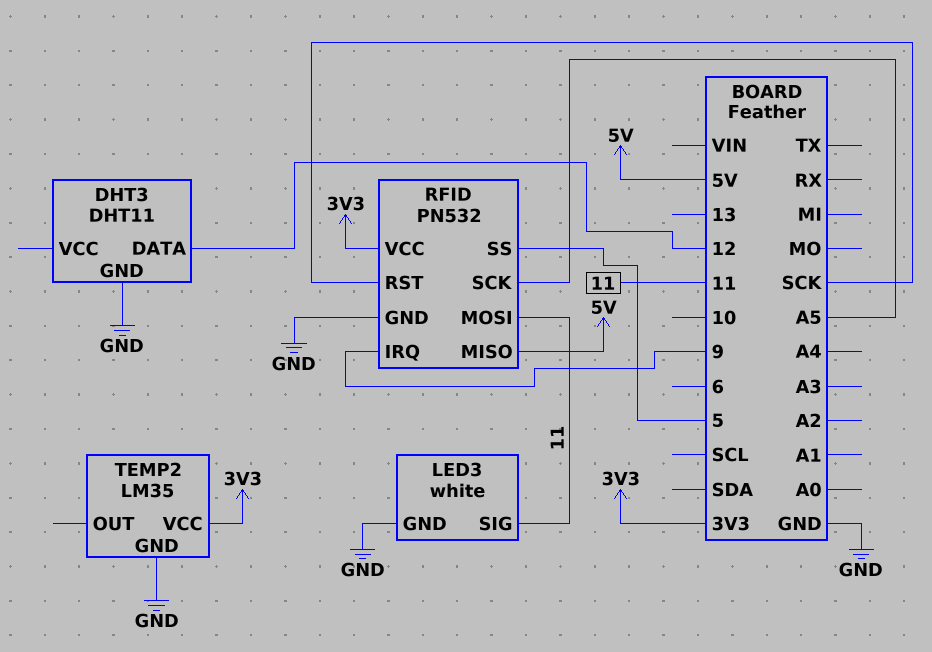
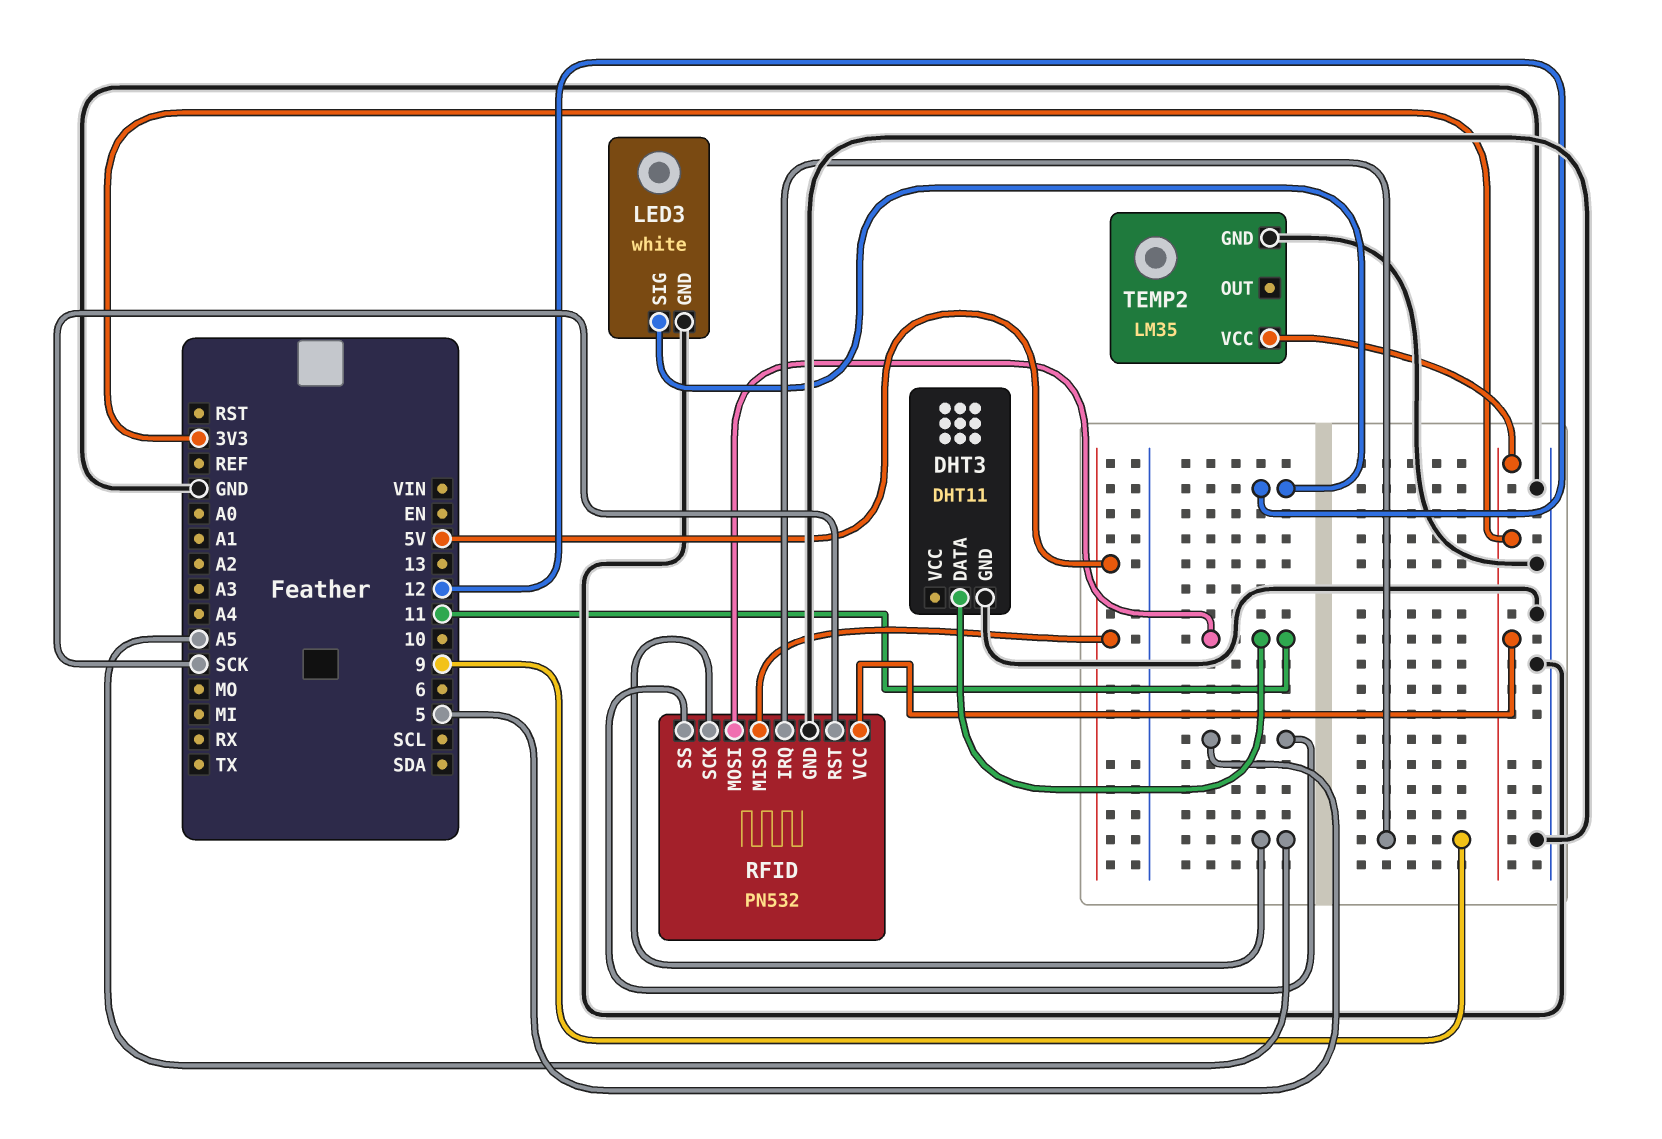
DHT3 pin DATA: 12 -> 11
LED3 pin SIG: 11 -> 12

